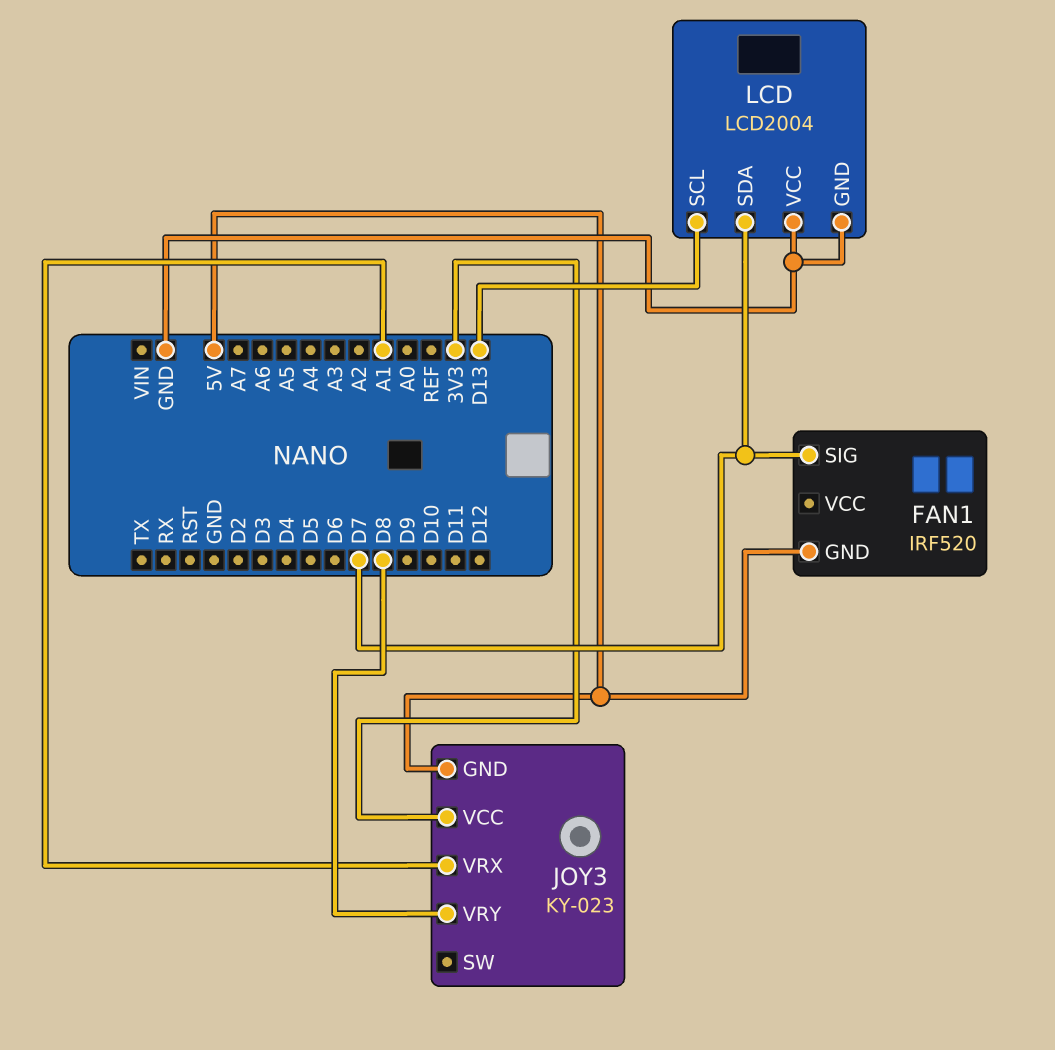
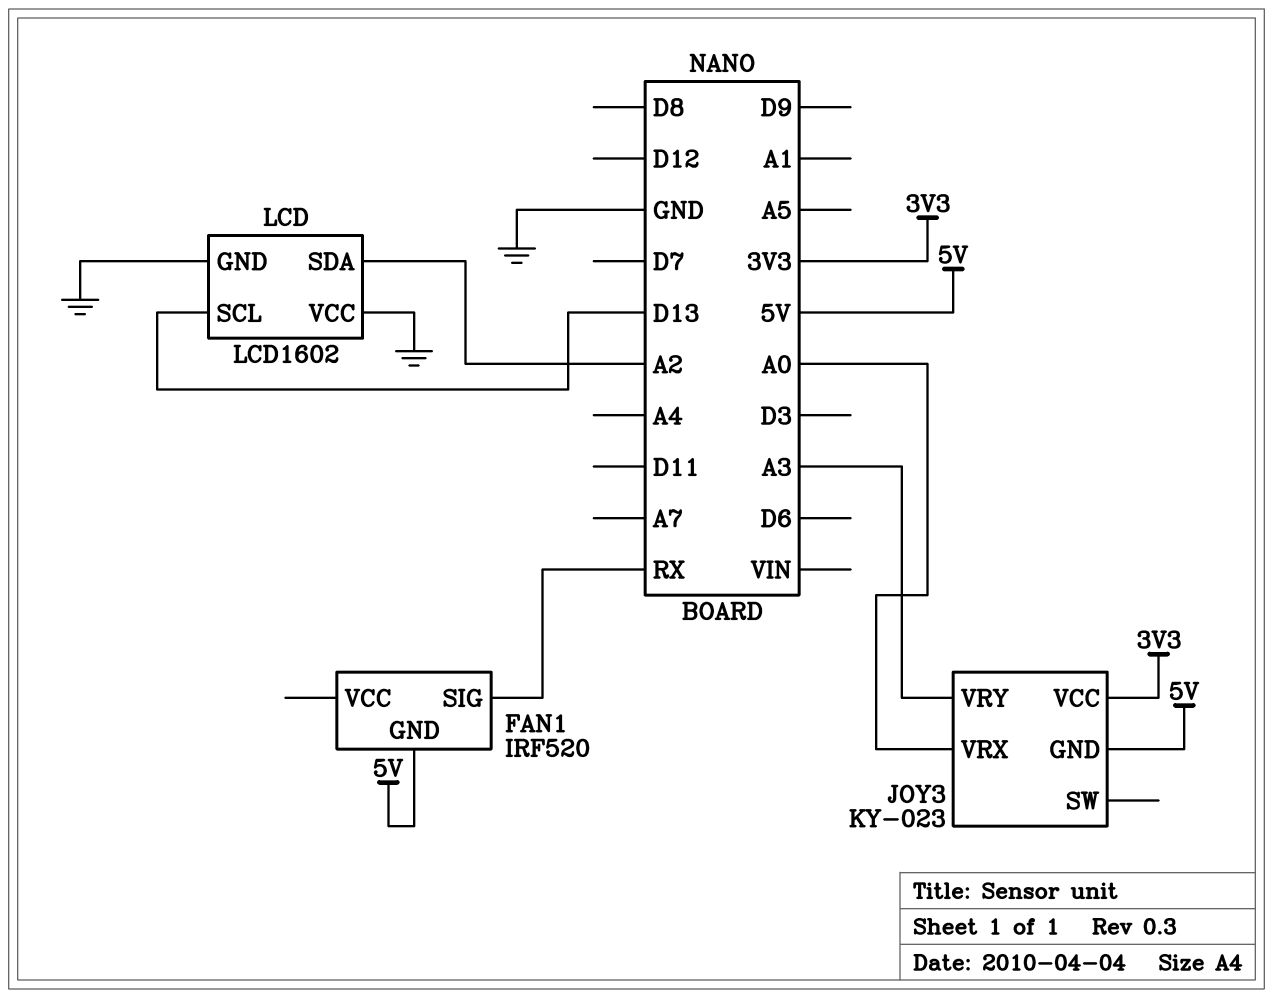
FAN1 pin SIG: D7 -> RX
JOY3 pin VRX: A1 -> A0
JOY3 pin VRY: D8 -> A3
LCD: LCD2004 -> LCD1602
LCD pin SDA: D7 -> A2

